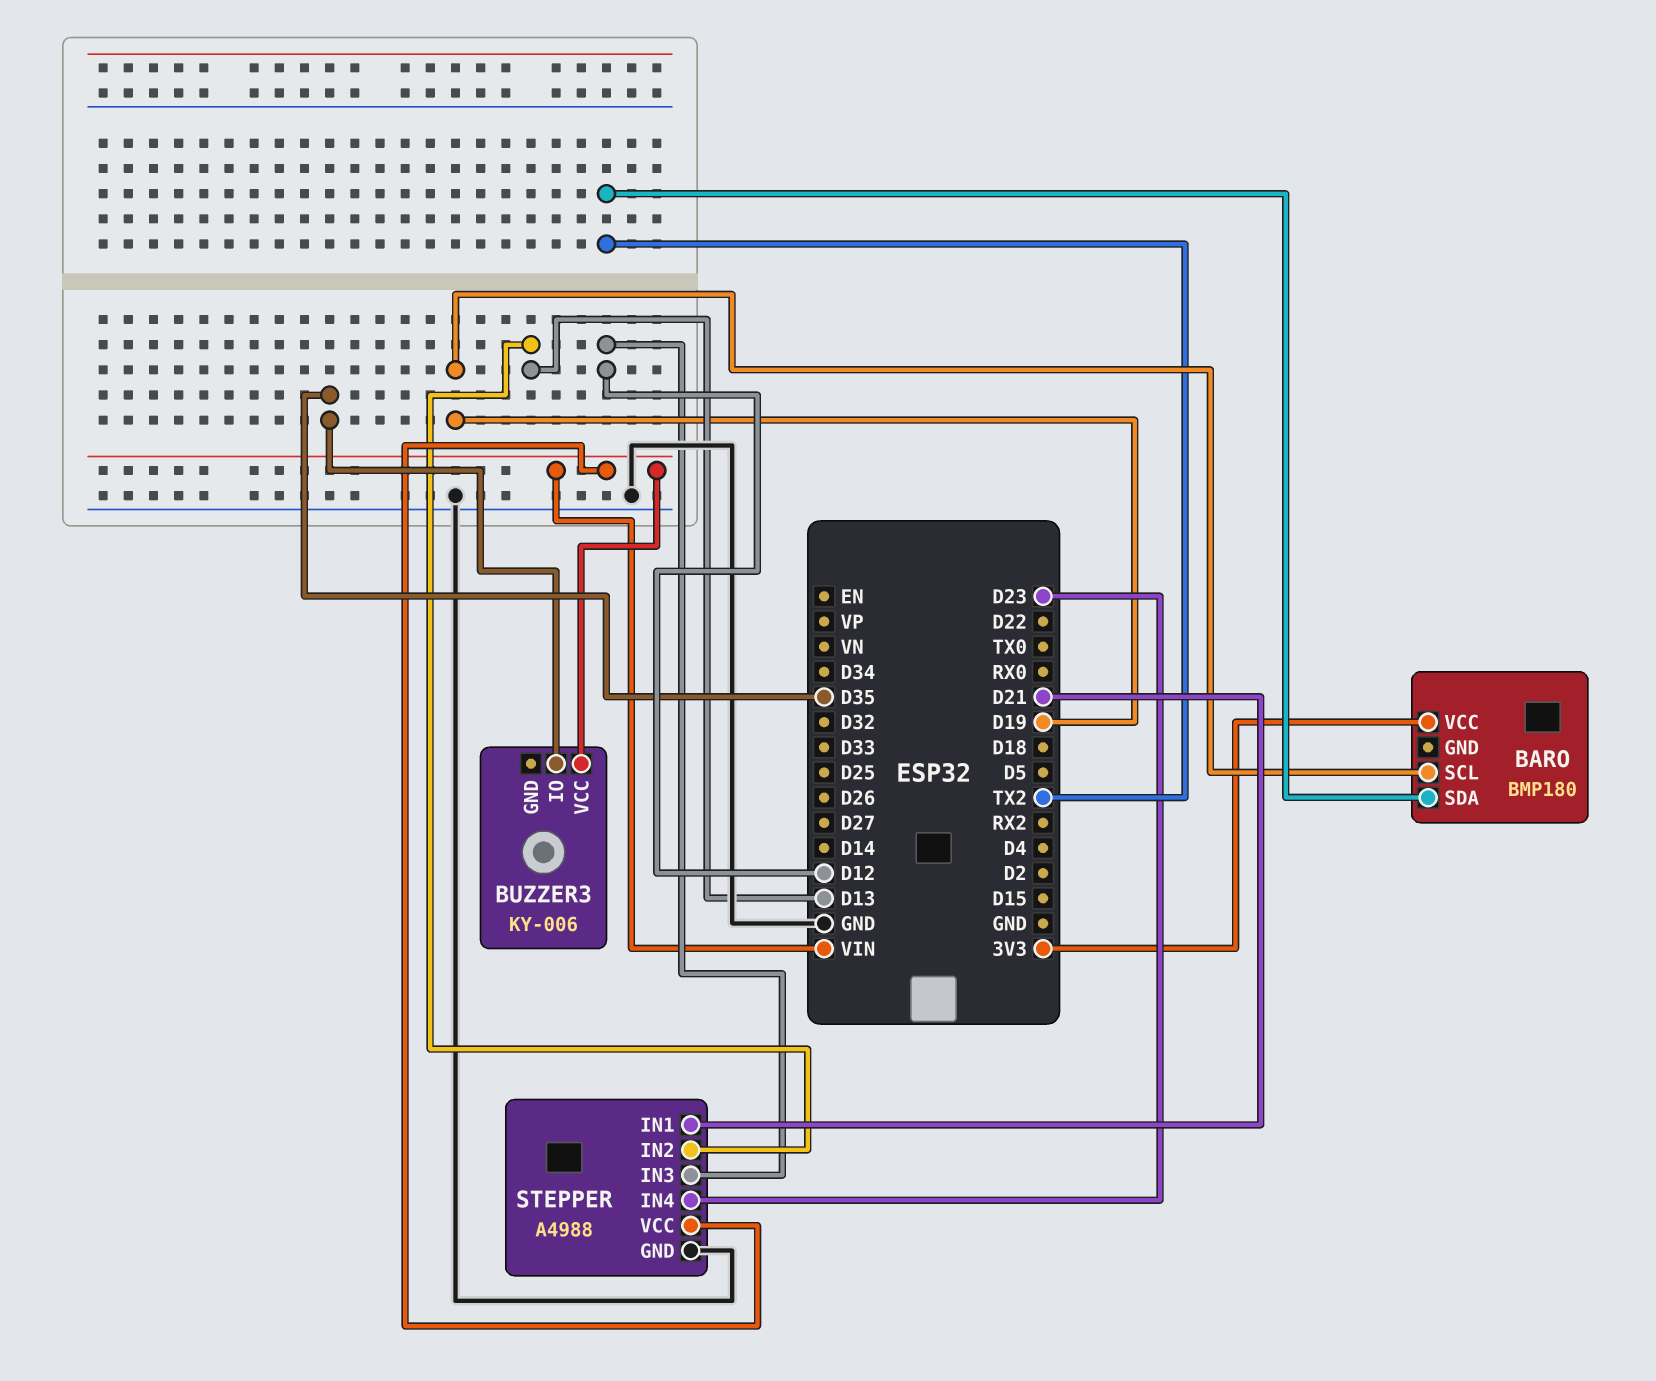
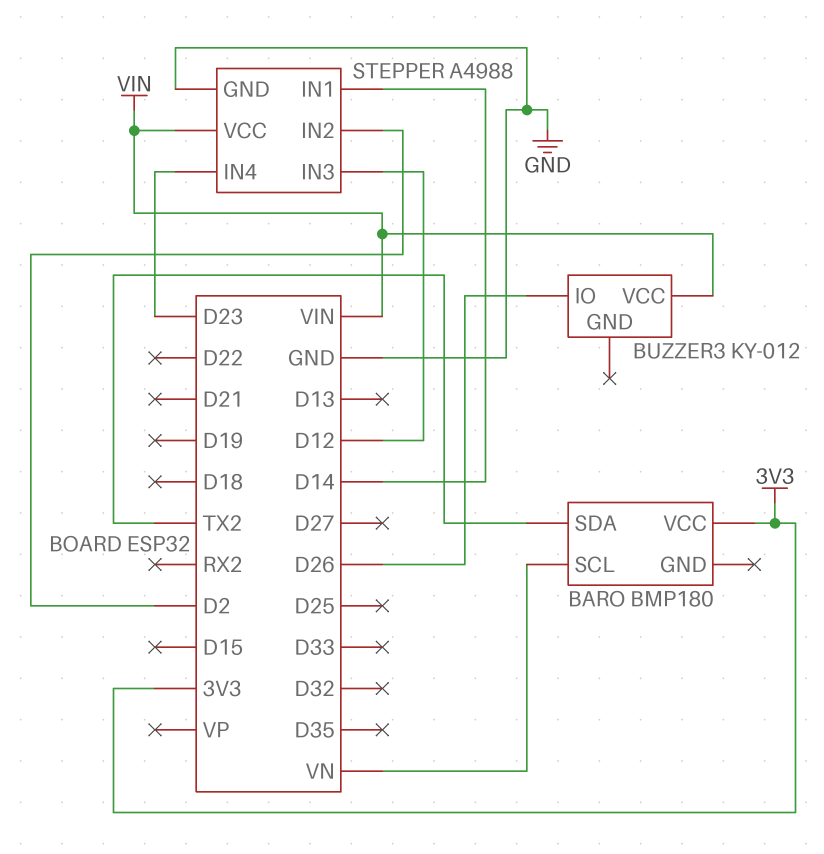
BARO pin SCL: D19 -> VN
BUZZER3: KY-006 -> KY-012
BUZZER3 pin IO: D35 -> D26
STEPPER pin IN1: D21 -> D14
STEPPER pin IN2: D13 -> D2

